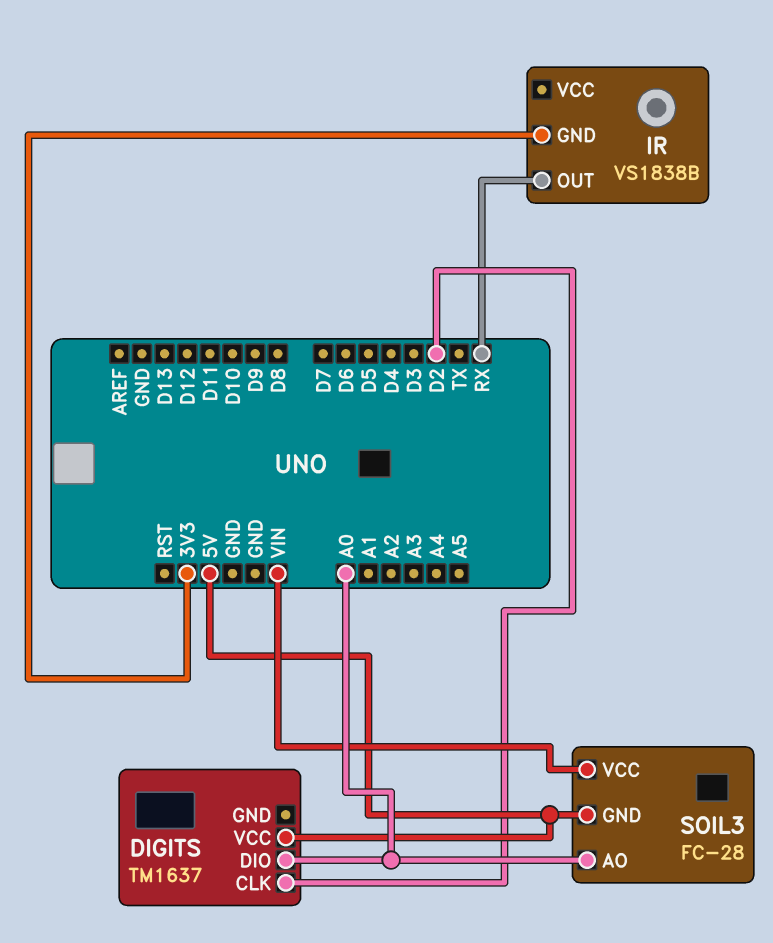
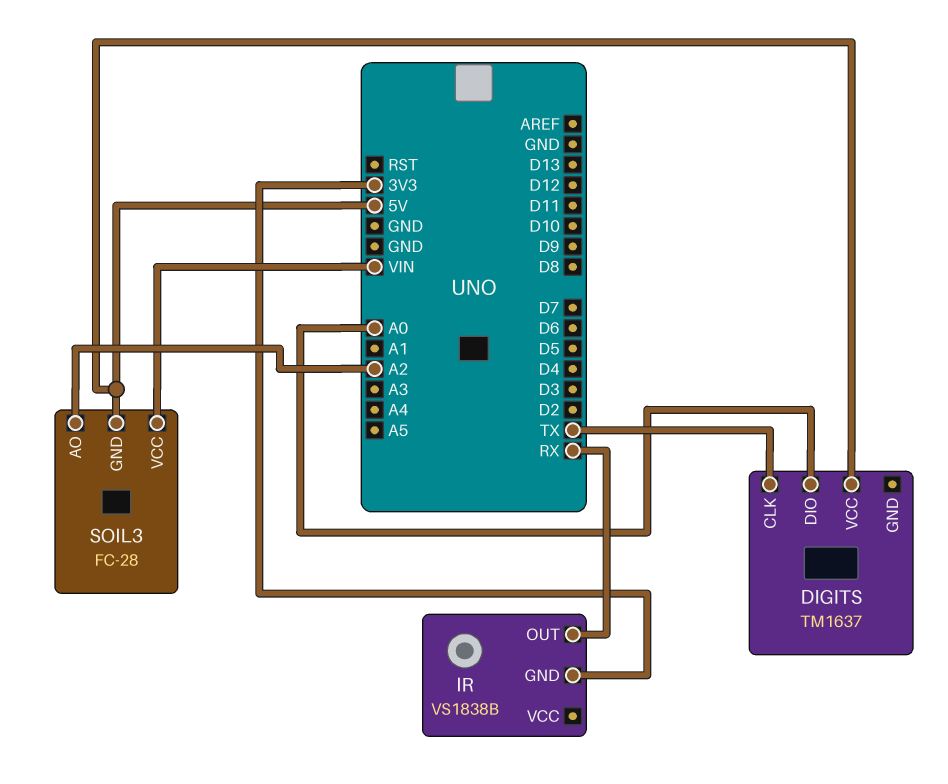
DIGITS pin CLK: D2 -> TX
SOIL3 pin AO: A0 -> A2

